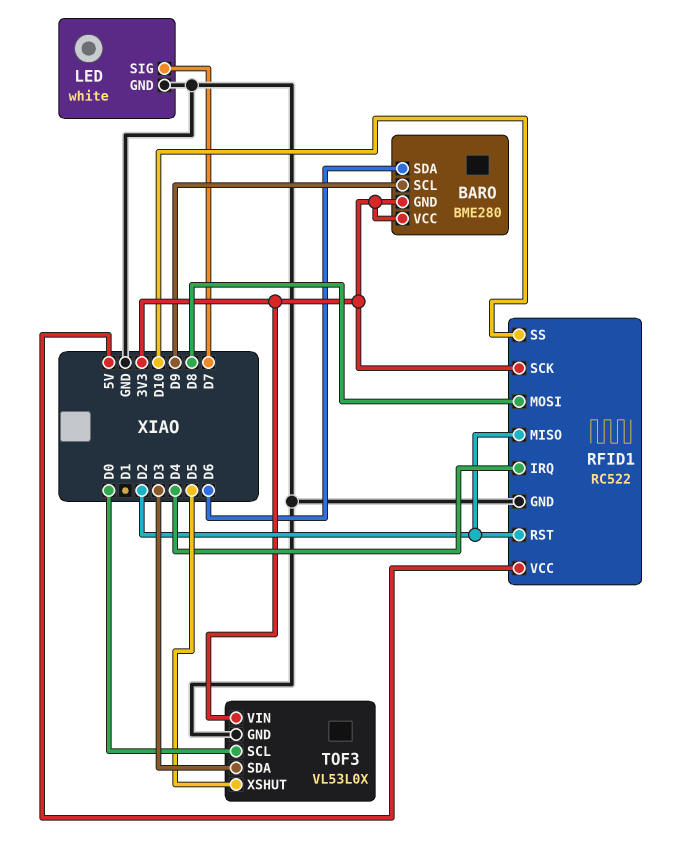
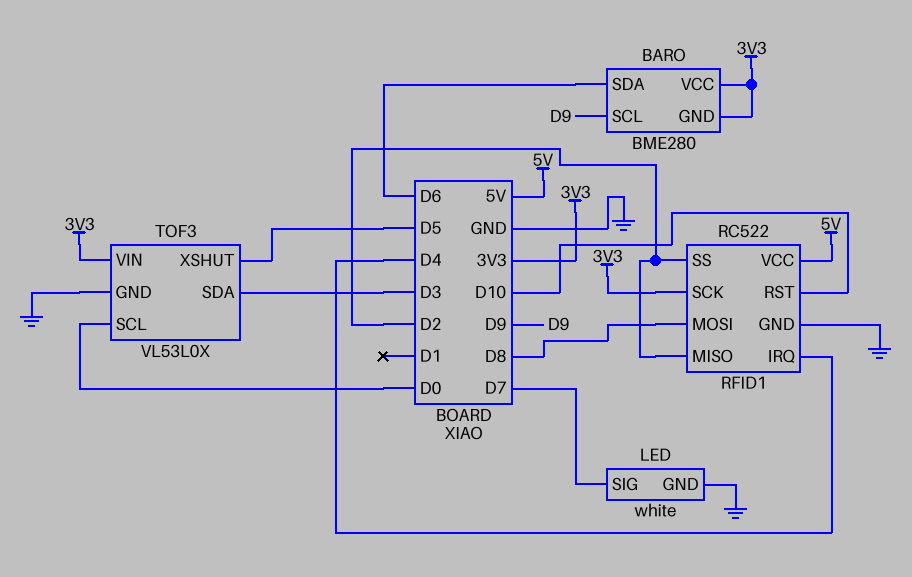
RFID1 pin RST: D2 -> D10
RFID1 pin SS: D10 -> D2

